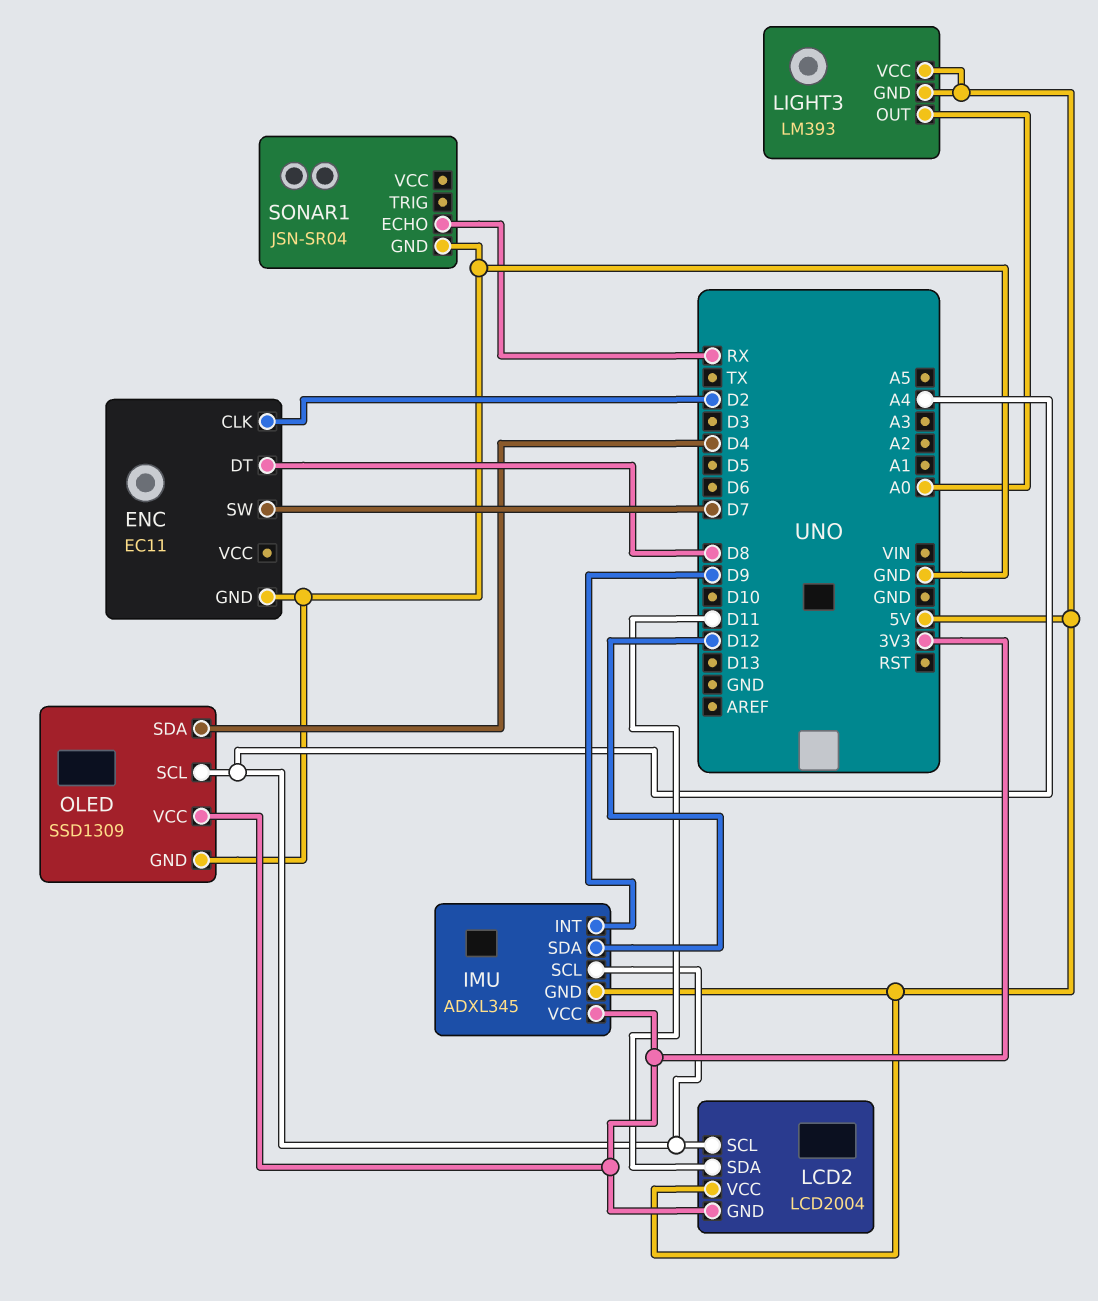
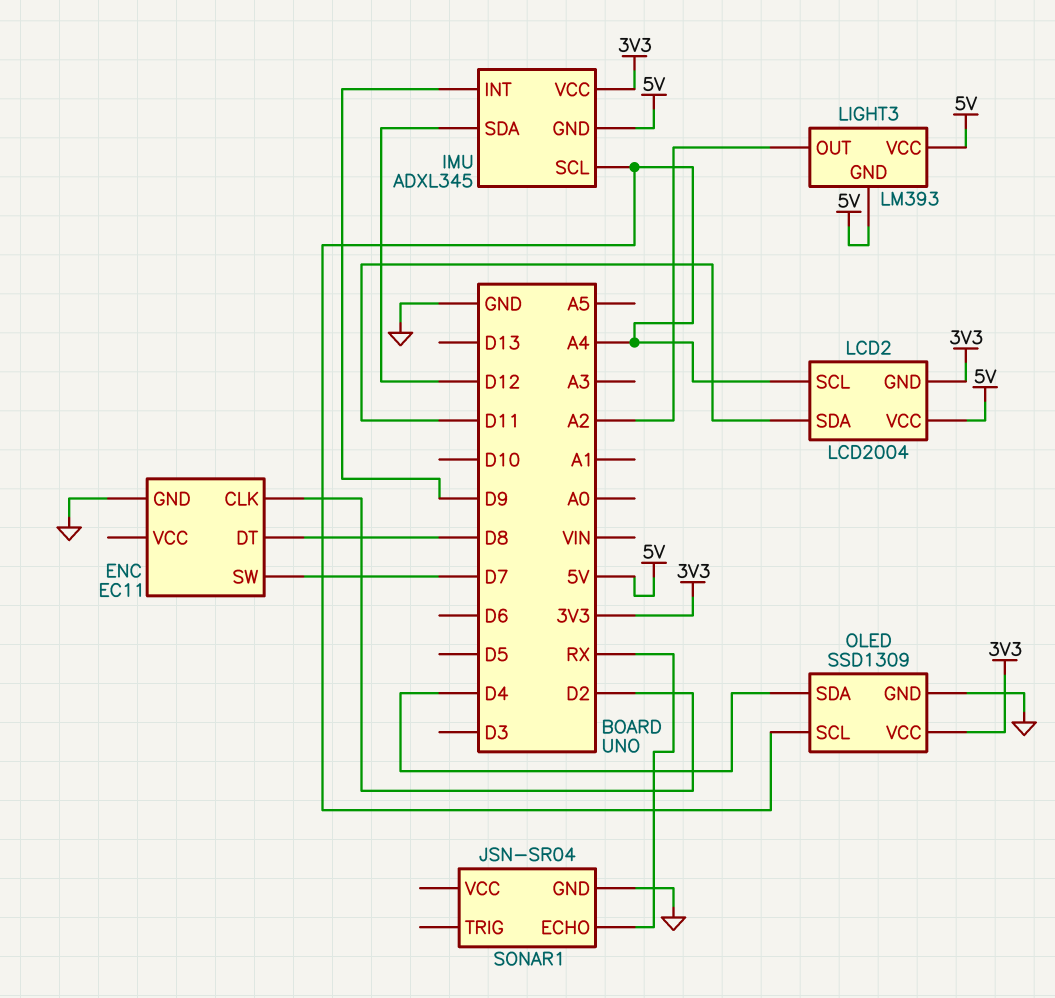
LIGHT3 pin OUT: A0 -> A2

